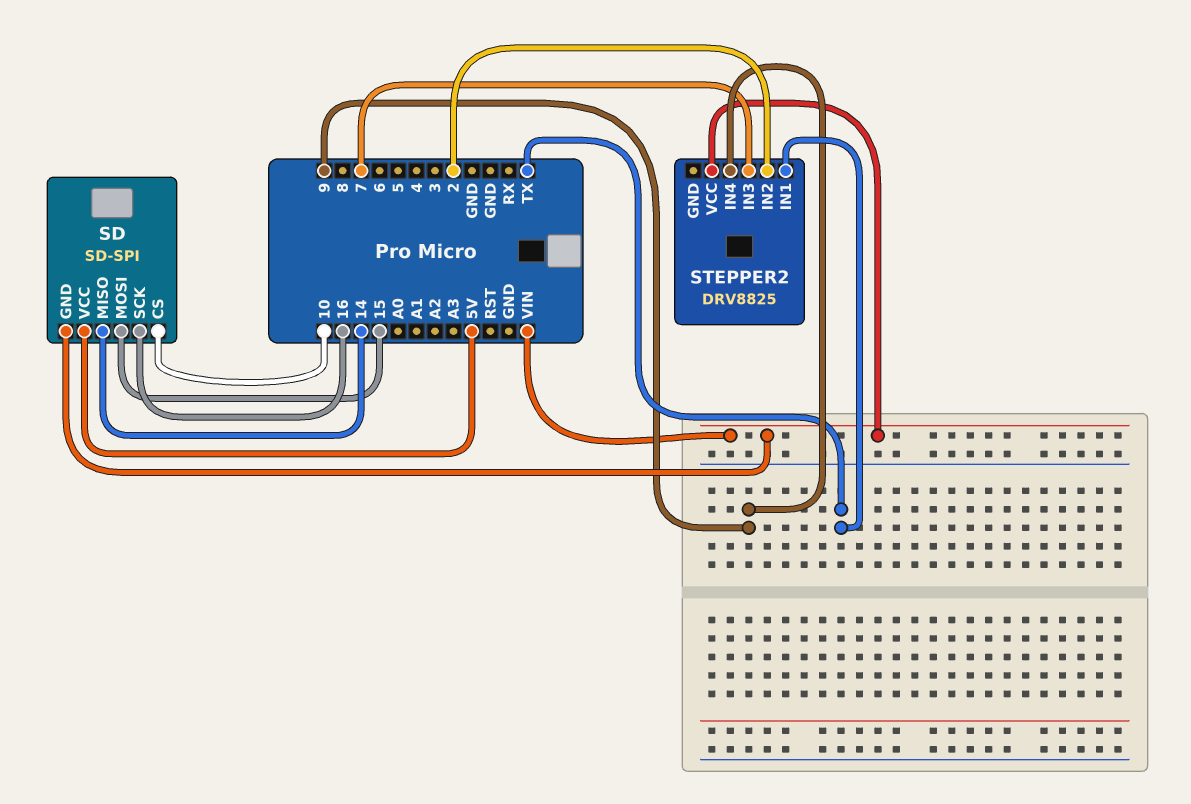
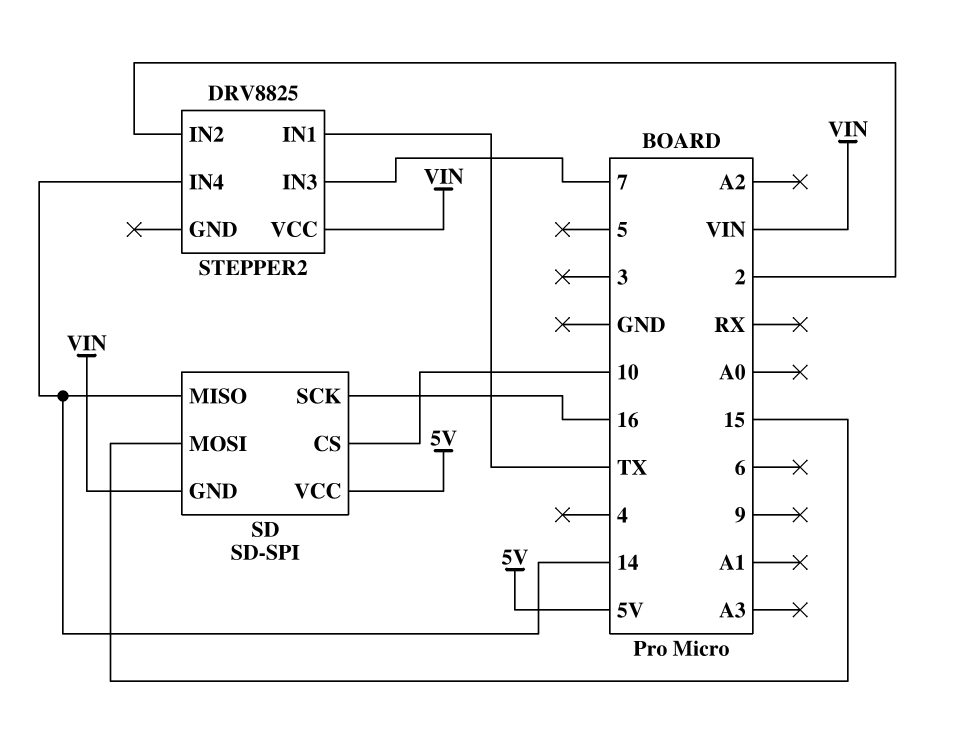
STEPPER2 pin IN4: 9 -> 14

